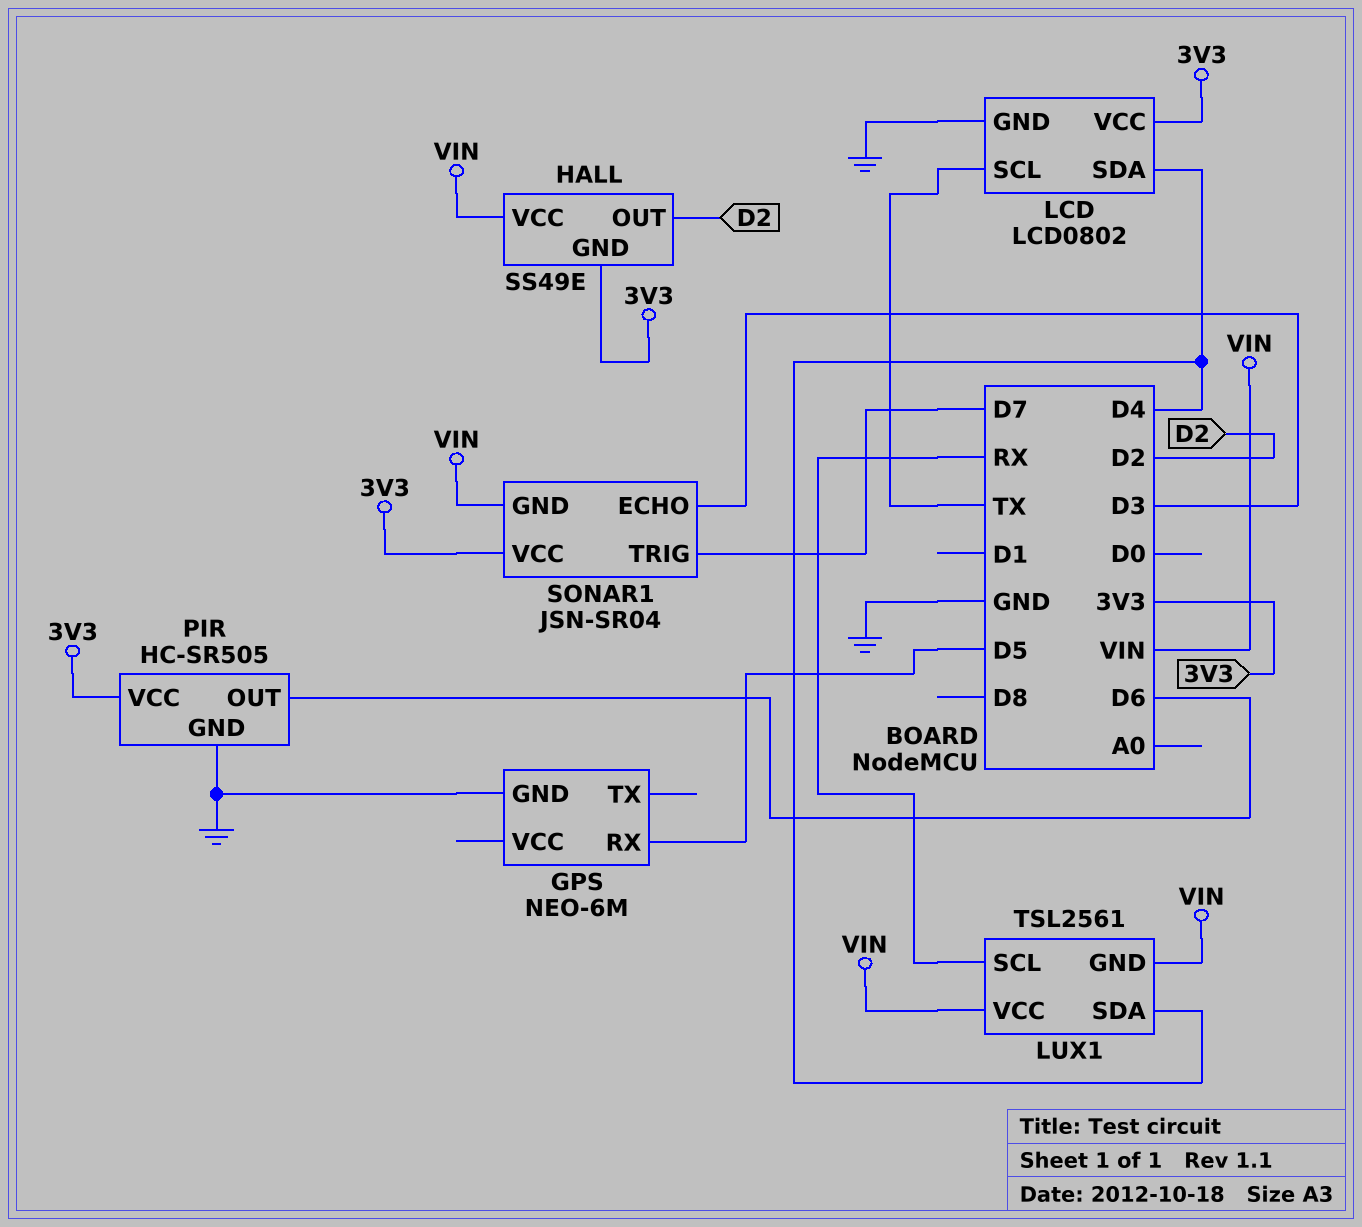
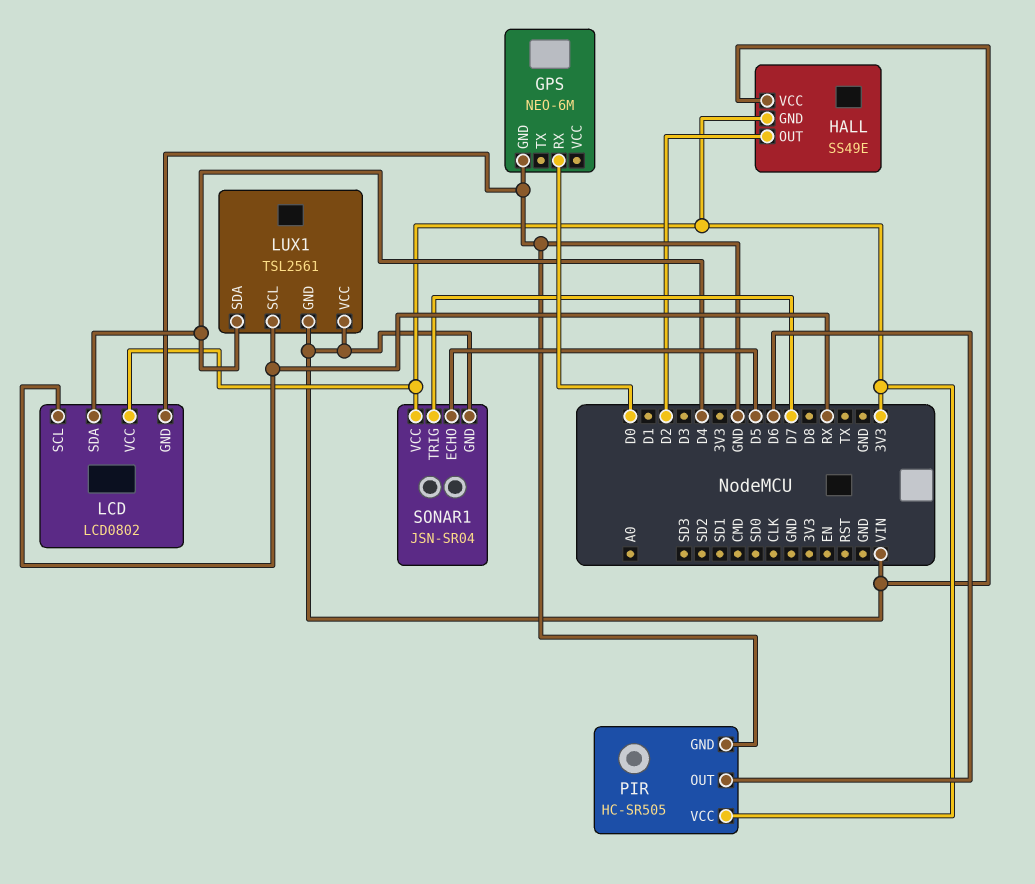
GPS pin RX: D5 -> D0
LCD pin SCL: TX -> RX
SONAR1 pin ECHO: D3 -> D5

